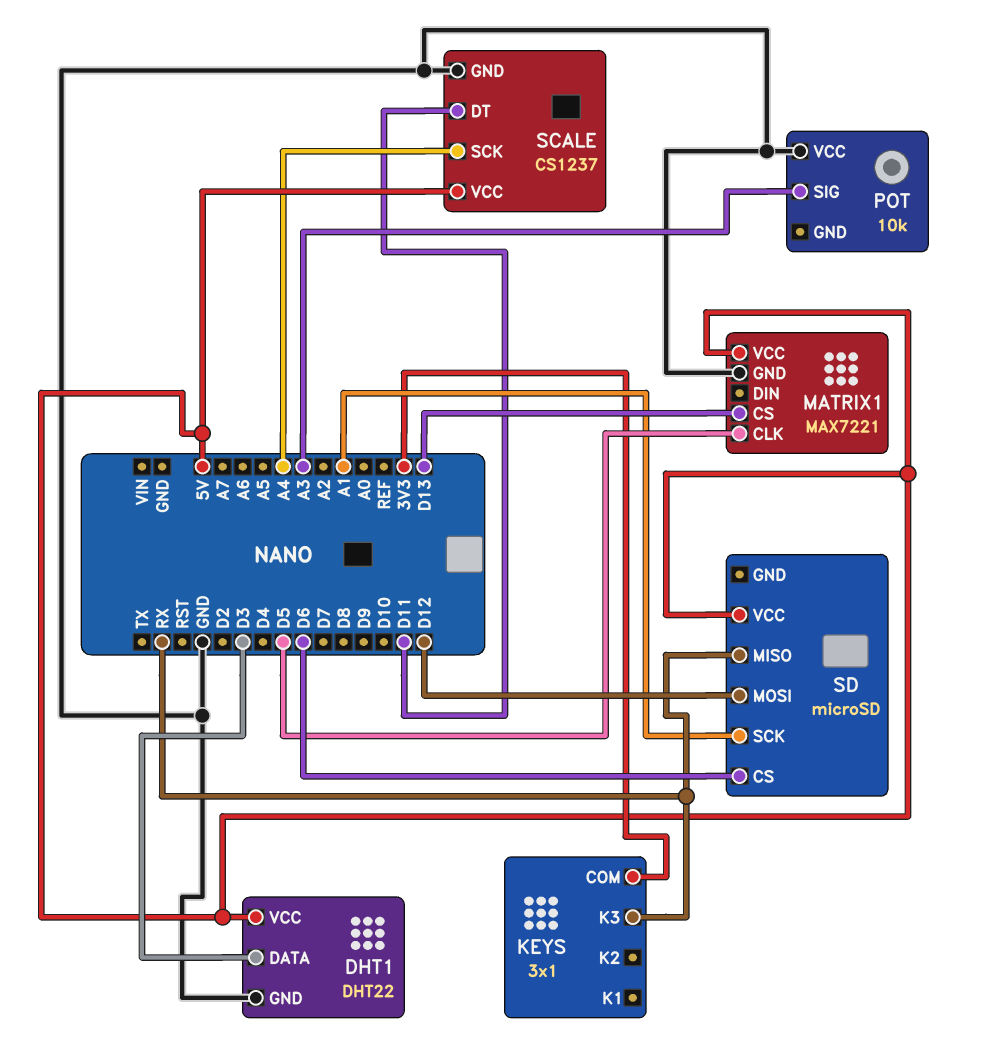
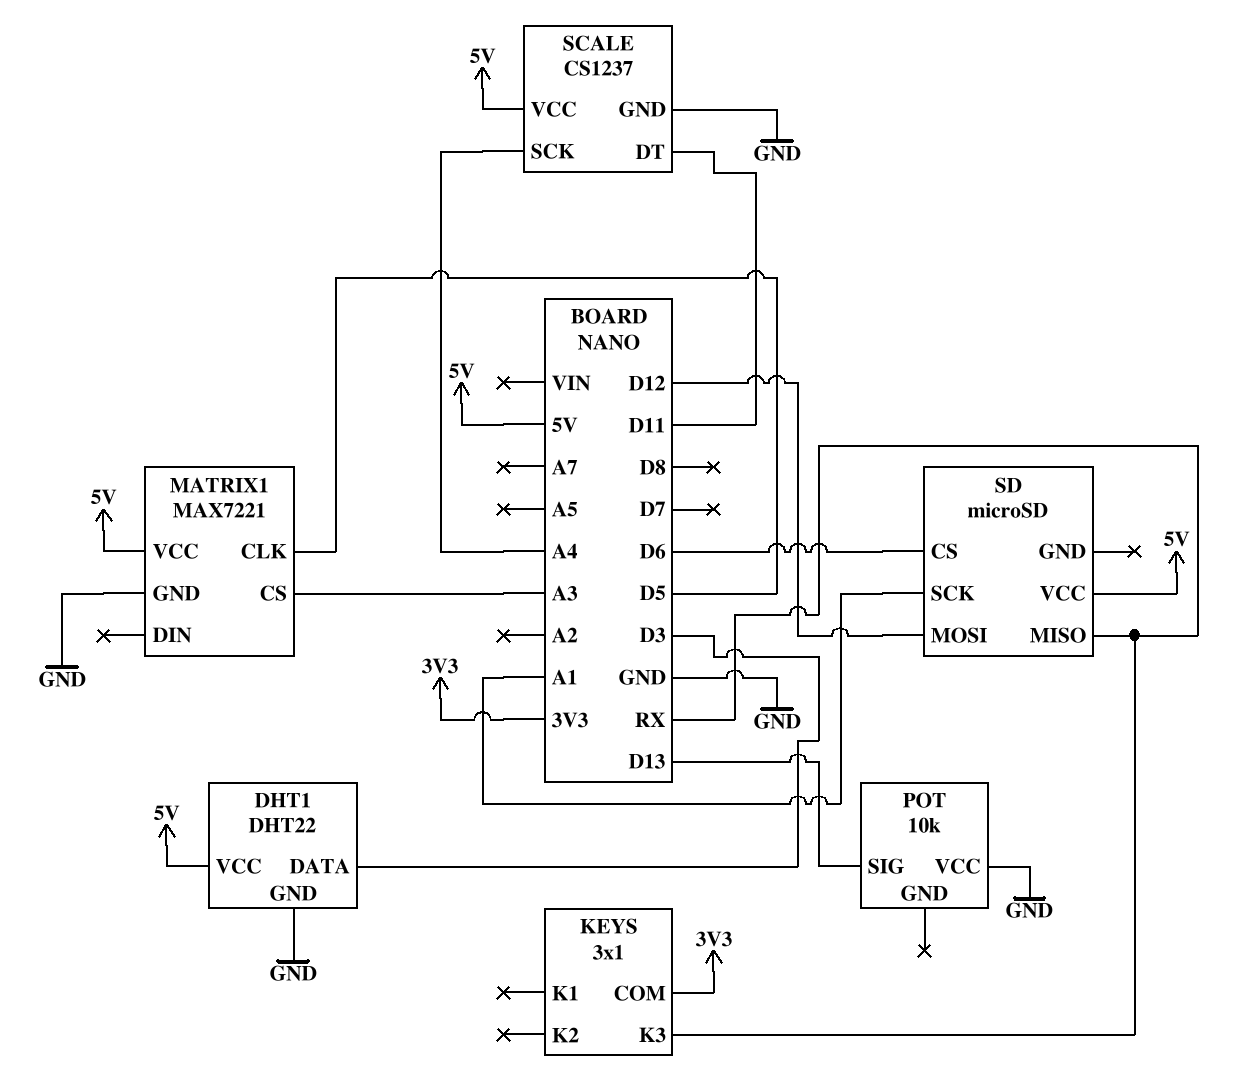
MATRIX1 pin CS: D13 -> A3
POT pin SIG: A3 -> D13

